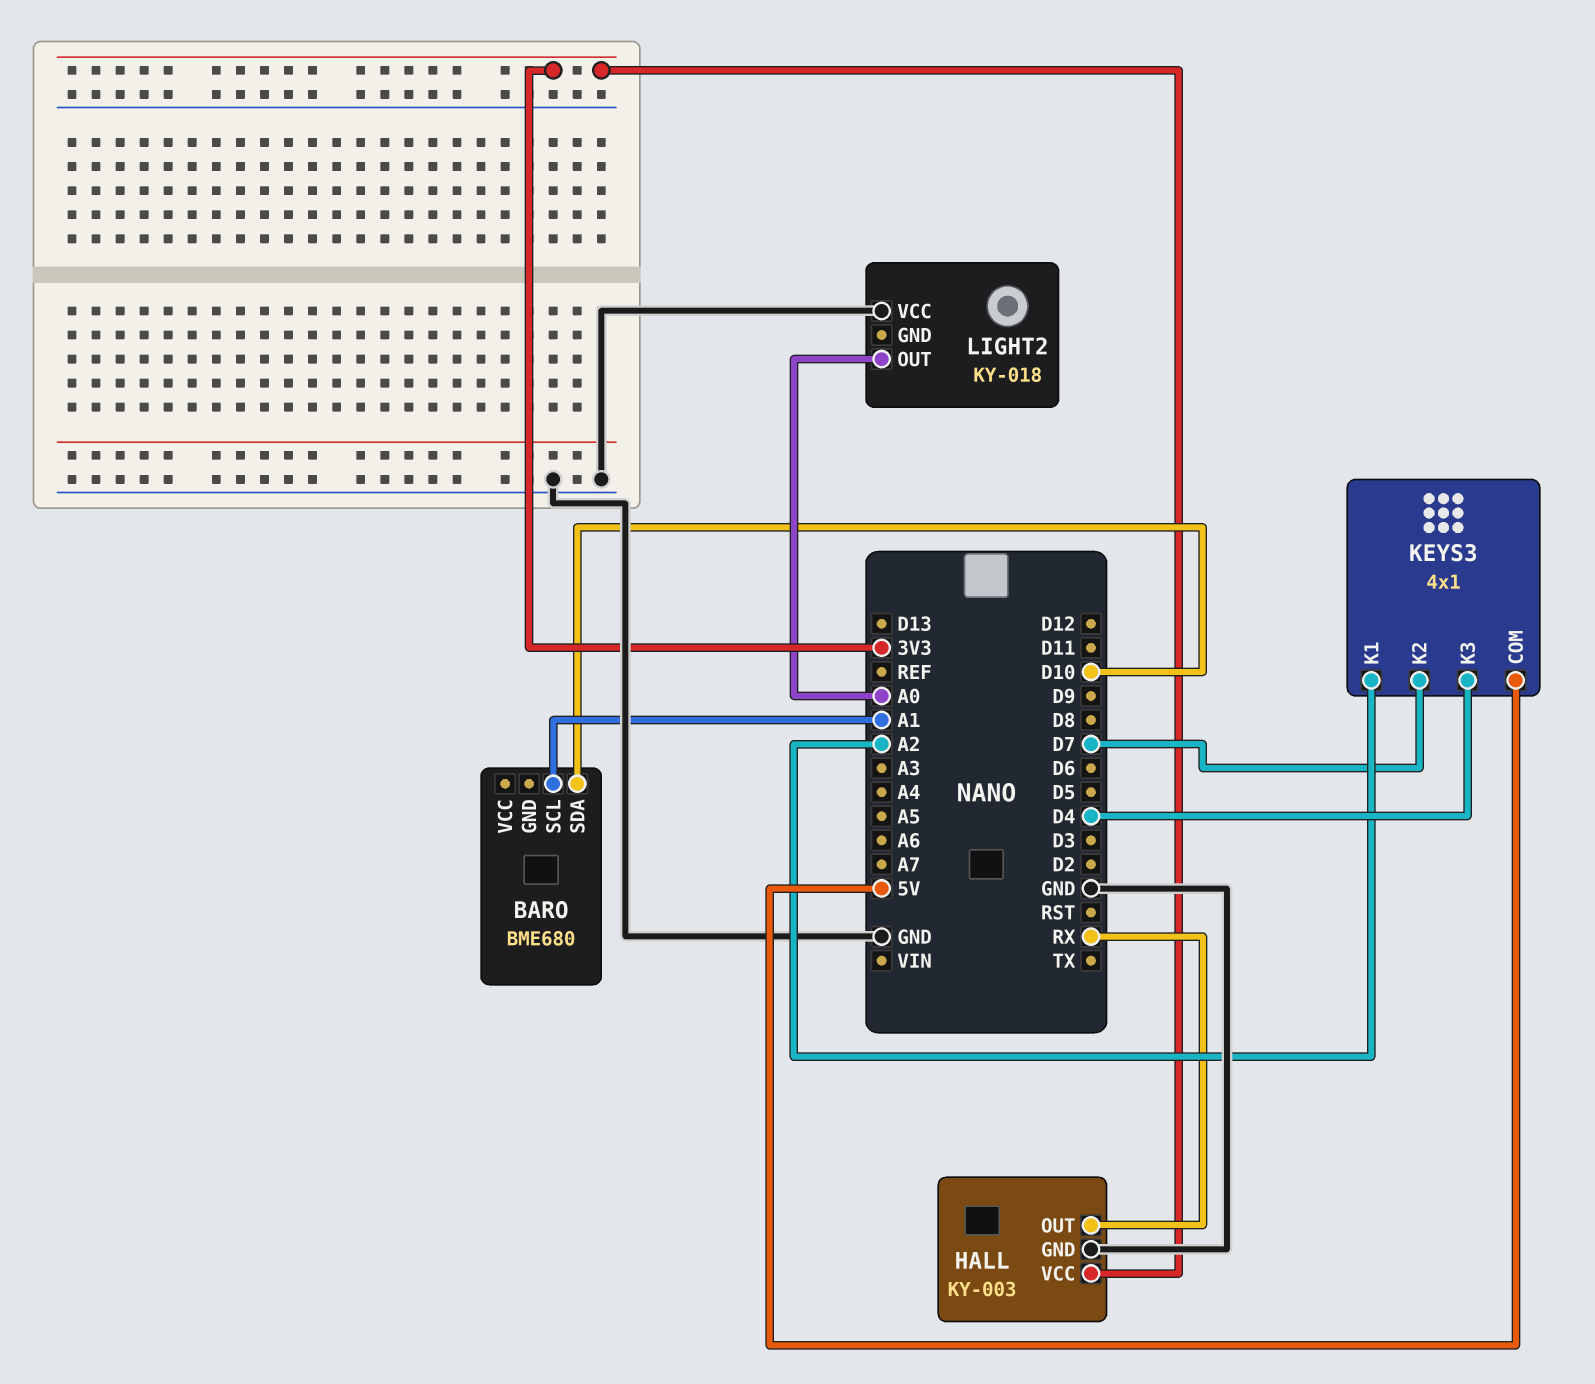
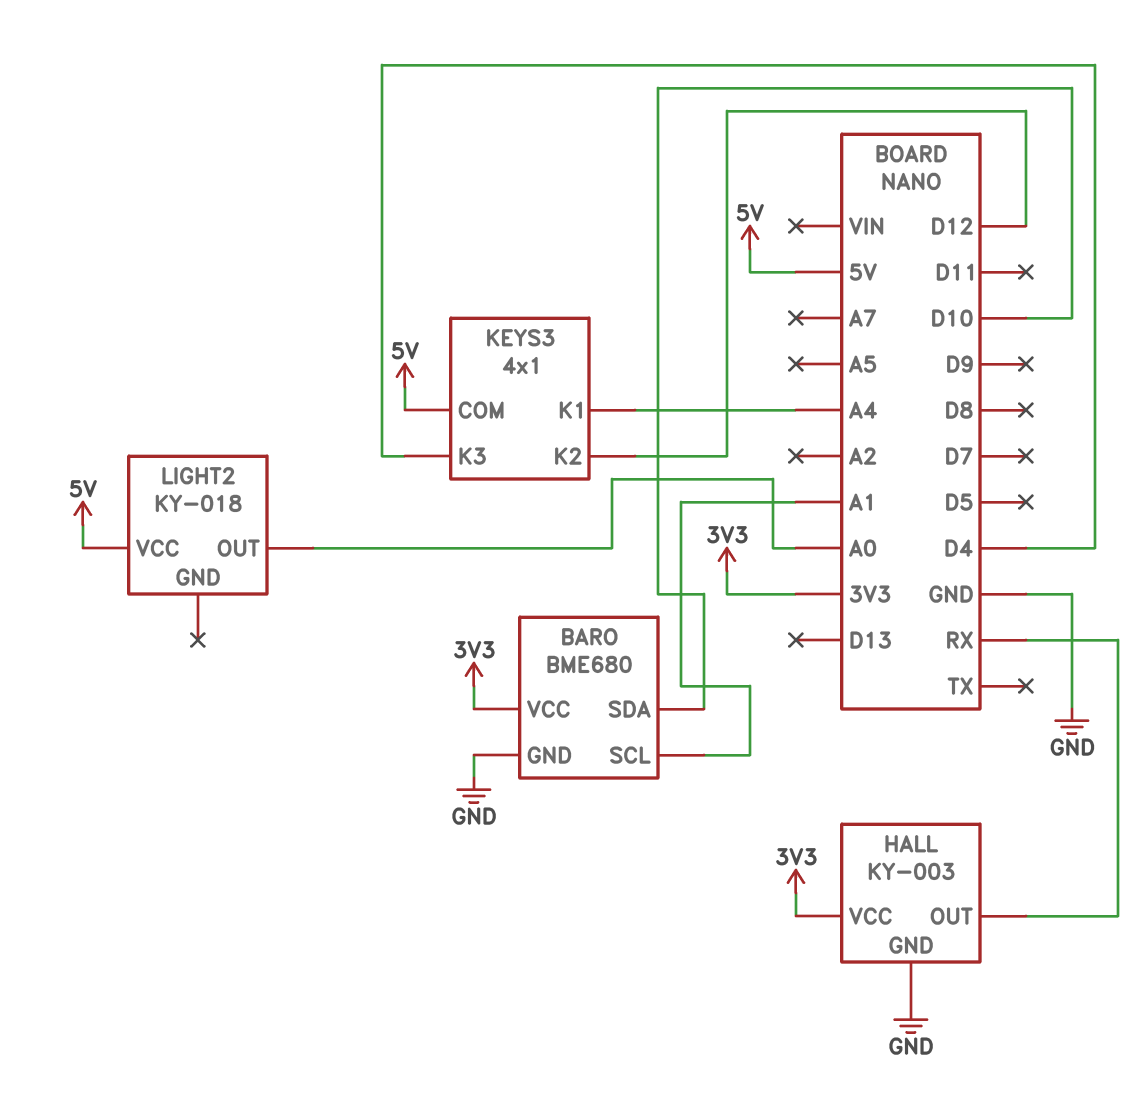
BARO pin GND: none -> GND
BARO pin VCC: none -> 3V3
KEYS3 pin K1: A2 -> A4
KEYS3 pin K2: D7 -> D12
LIGHT2 pin VCC: GND -> 5V

